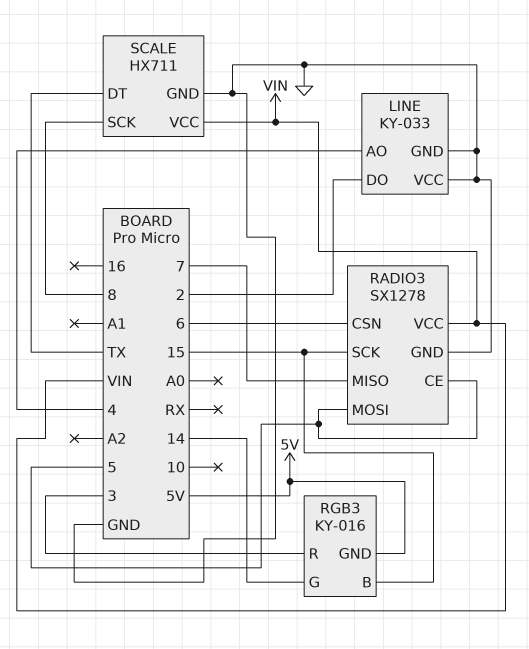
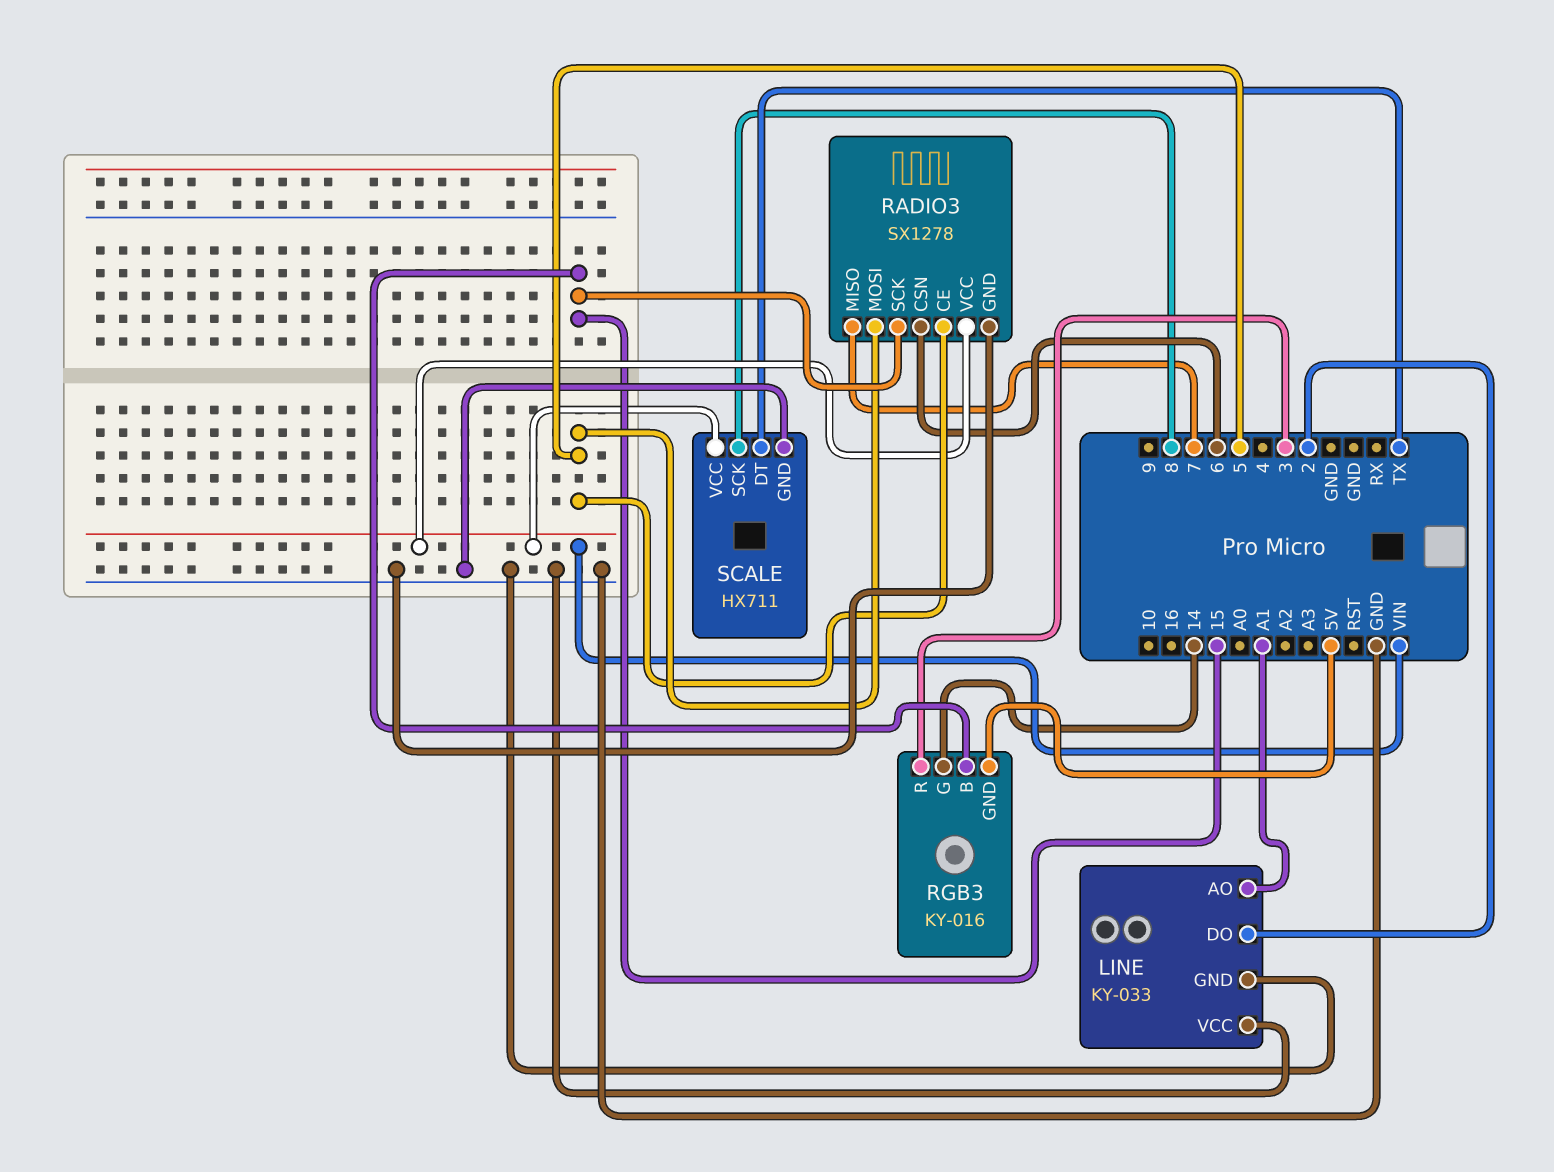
LINE pin AO: 4 -> A1

